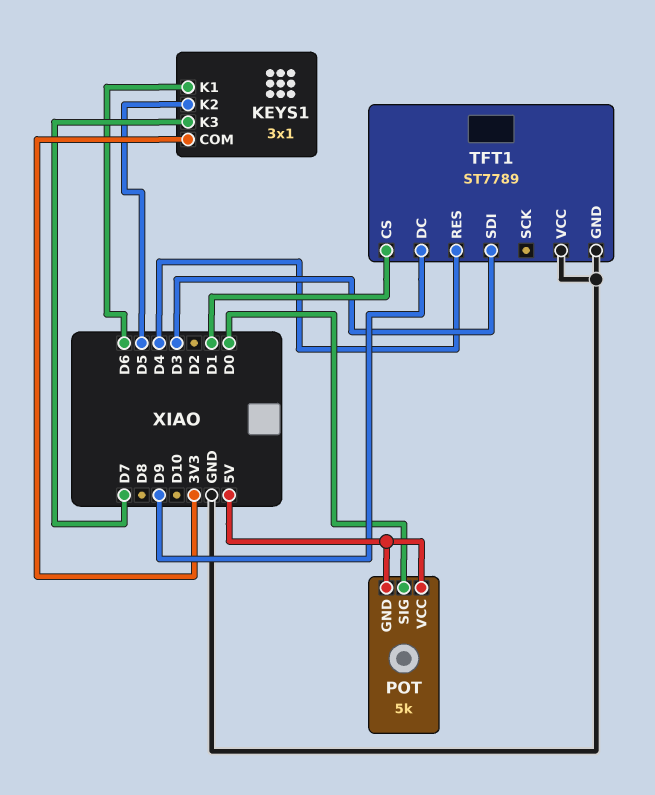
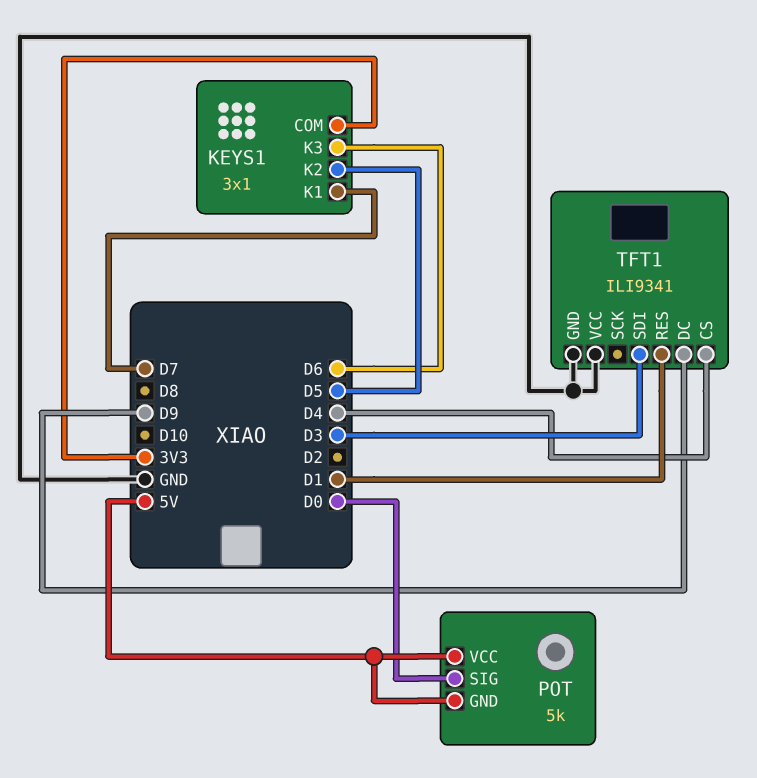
KEYS1 pin K1: D6 -> D7
KEYS1 pin K3: D7 -> D6
TFT1: ST7789 -> ILI9341
TFT1 pin CS: D1 -> D4
TFT1 pin RES: D4 -> D1

